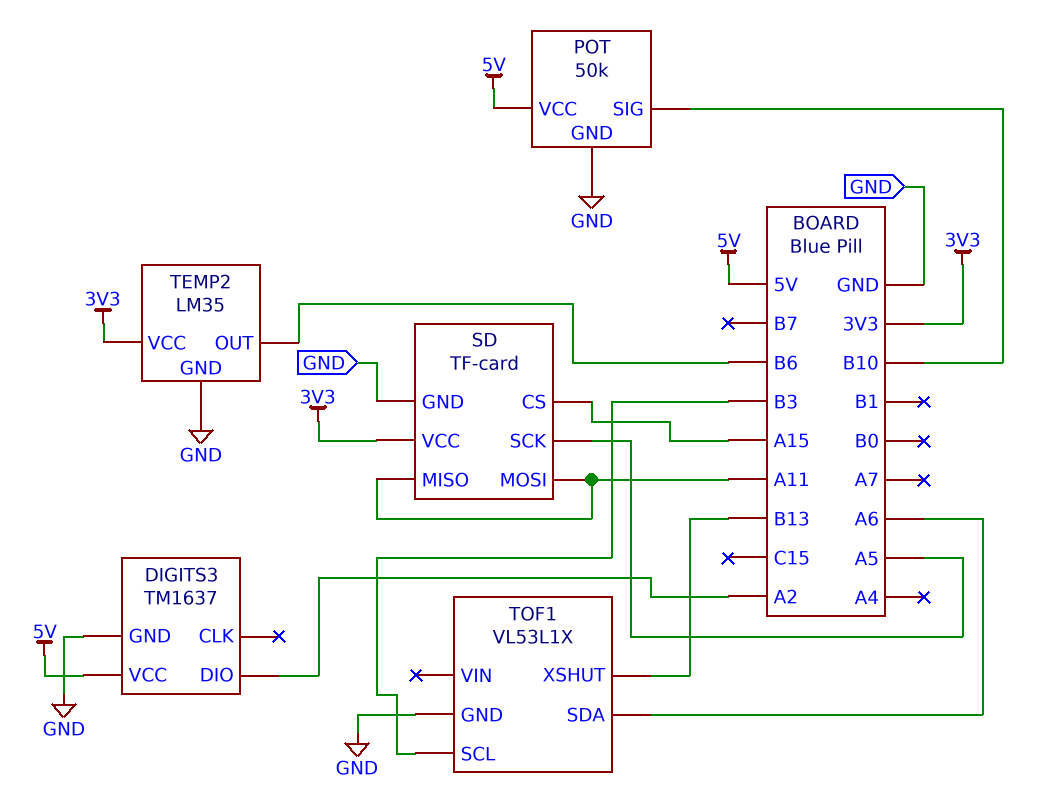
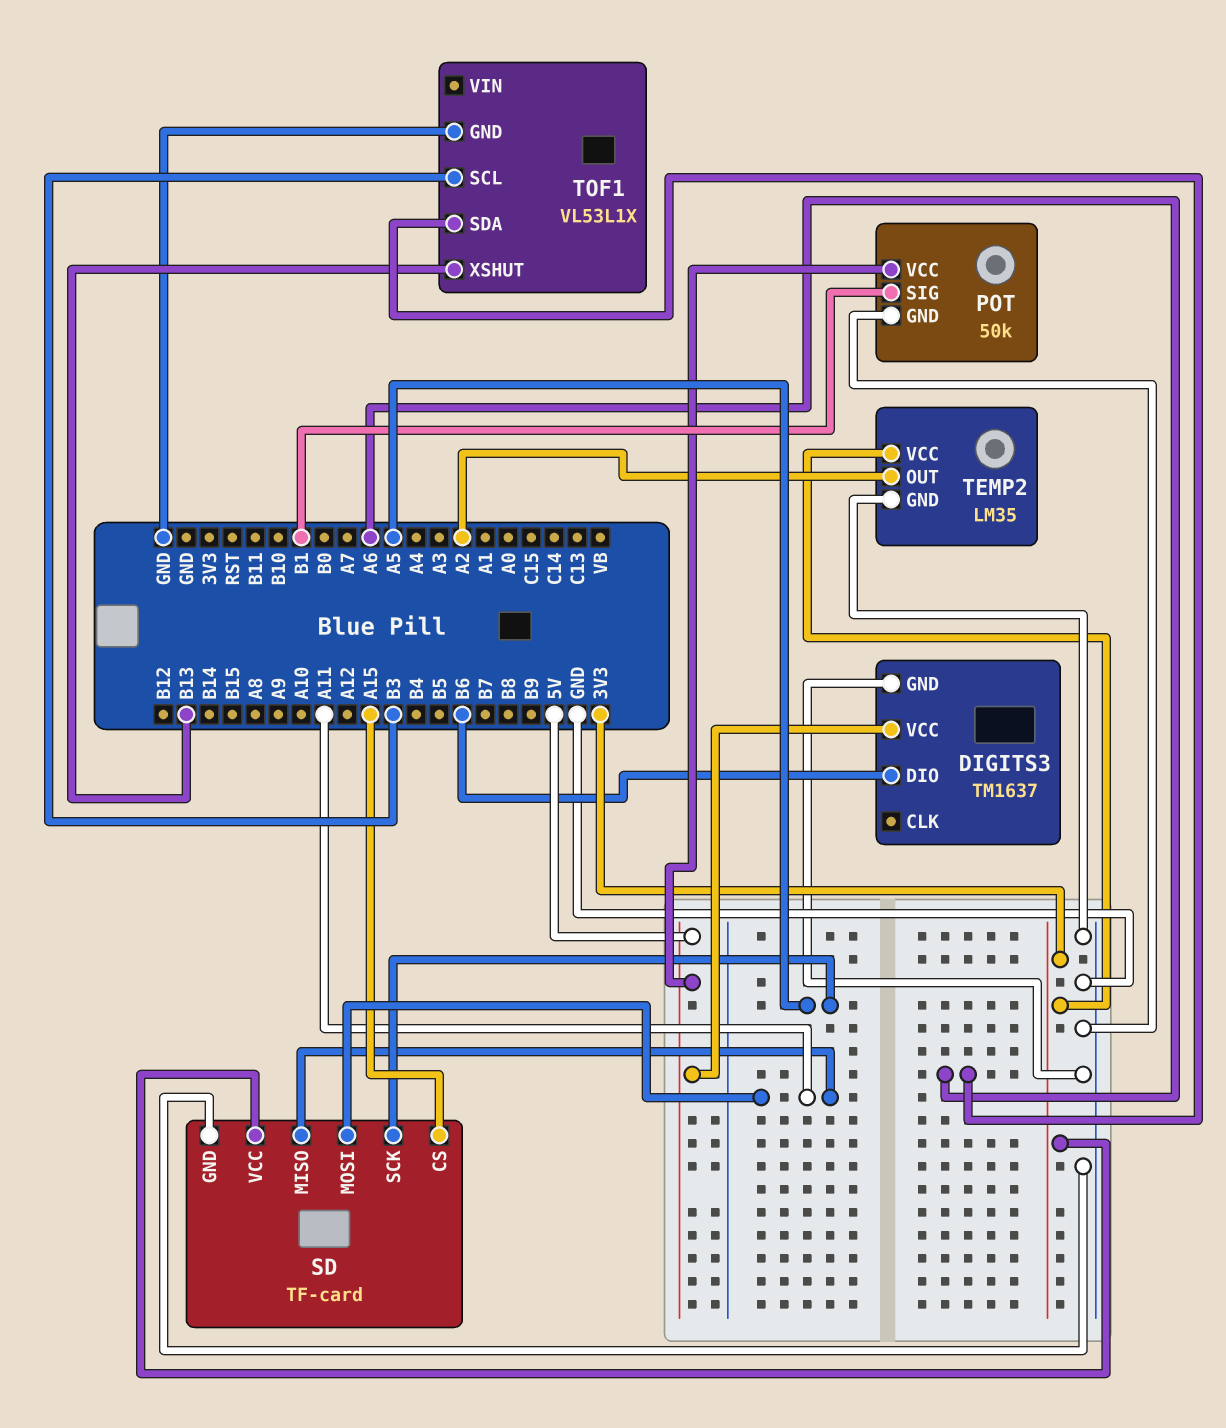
DIGITS3 pin DIO: A2 -> B6
POT pin SIG: B10 -> B1
TEMP2 pin OUT: B6 -> A2

